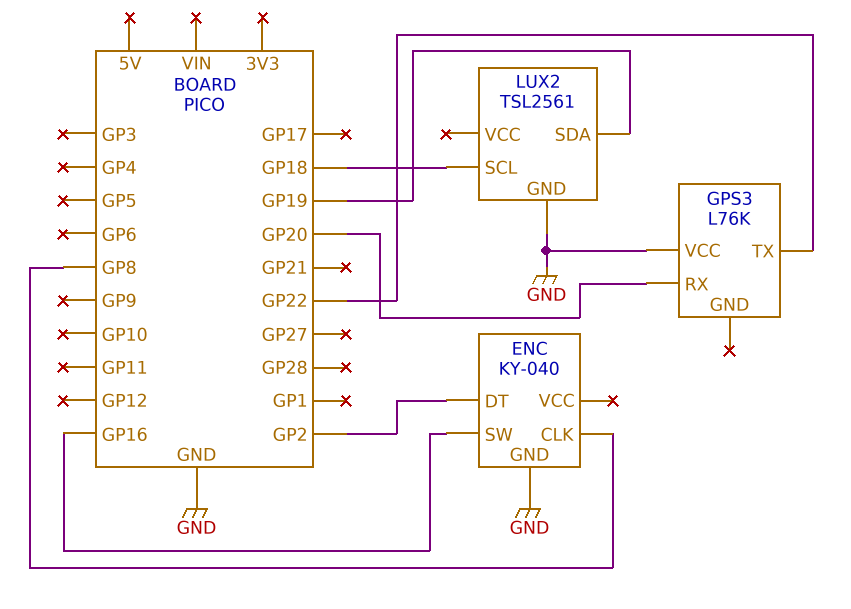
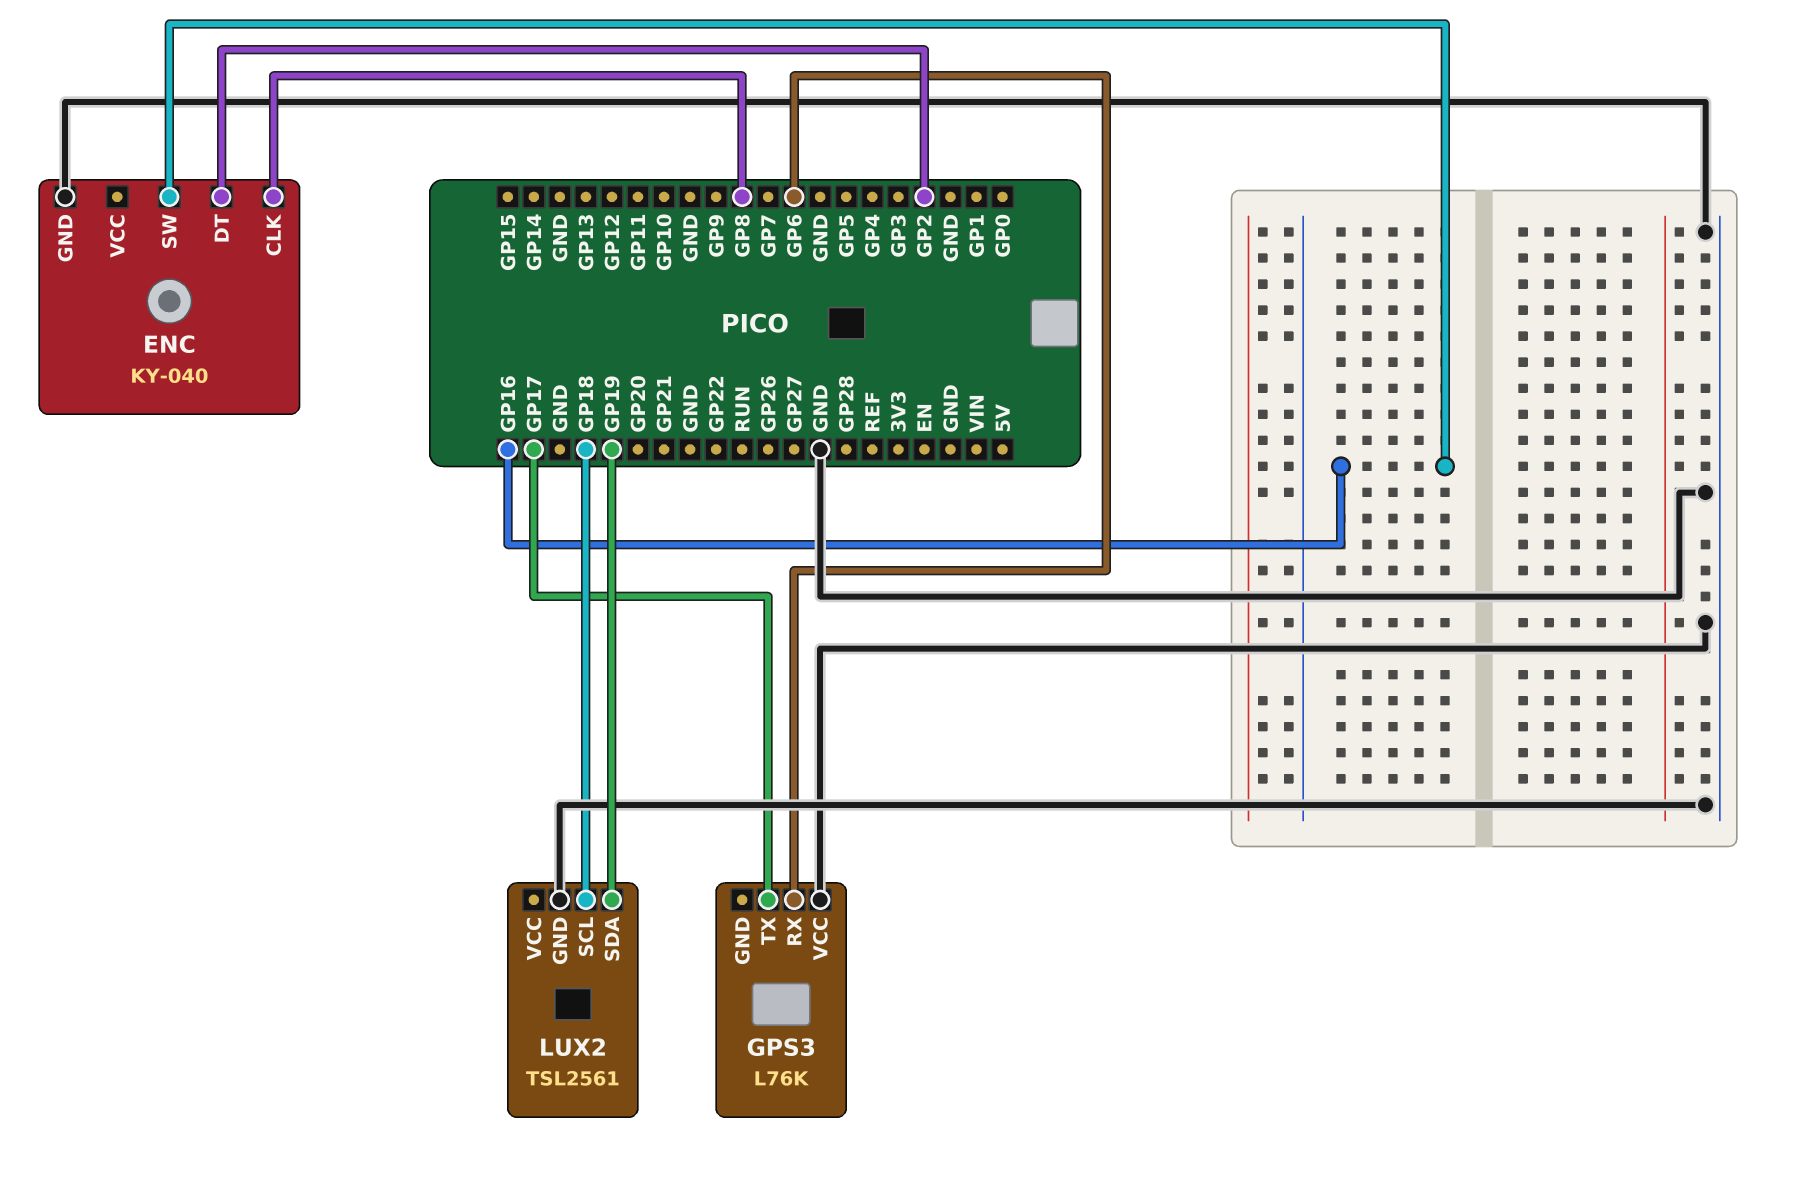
GPS3 pin RX: GP20 -> GP6
GPS3 pin TX: GP22 -> GP17

